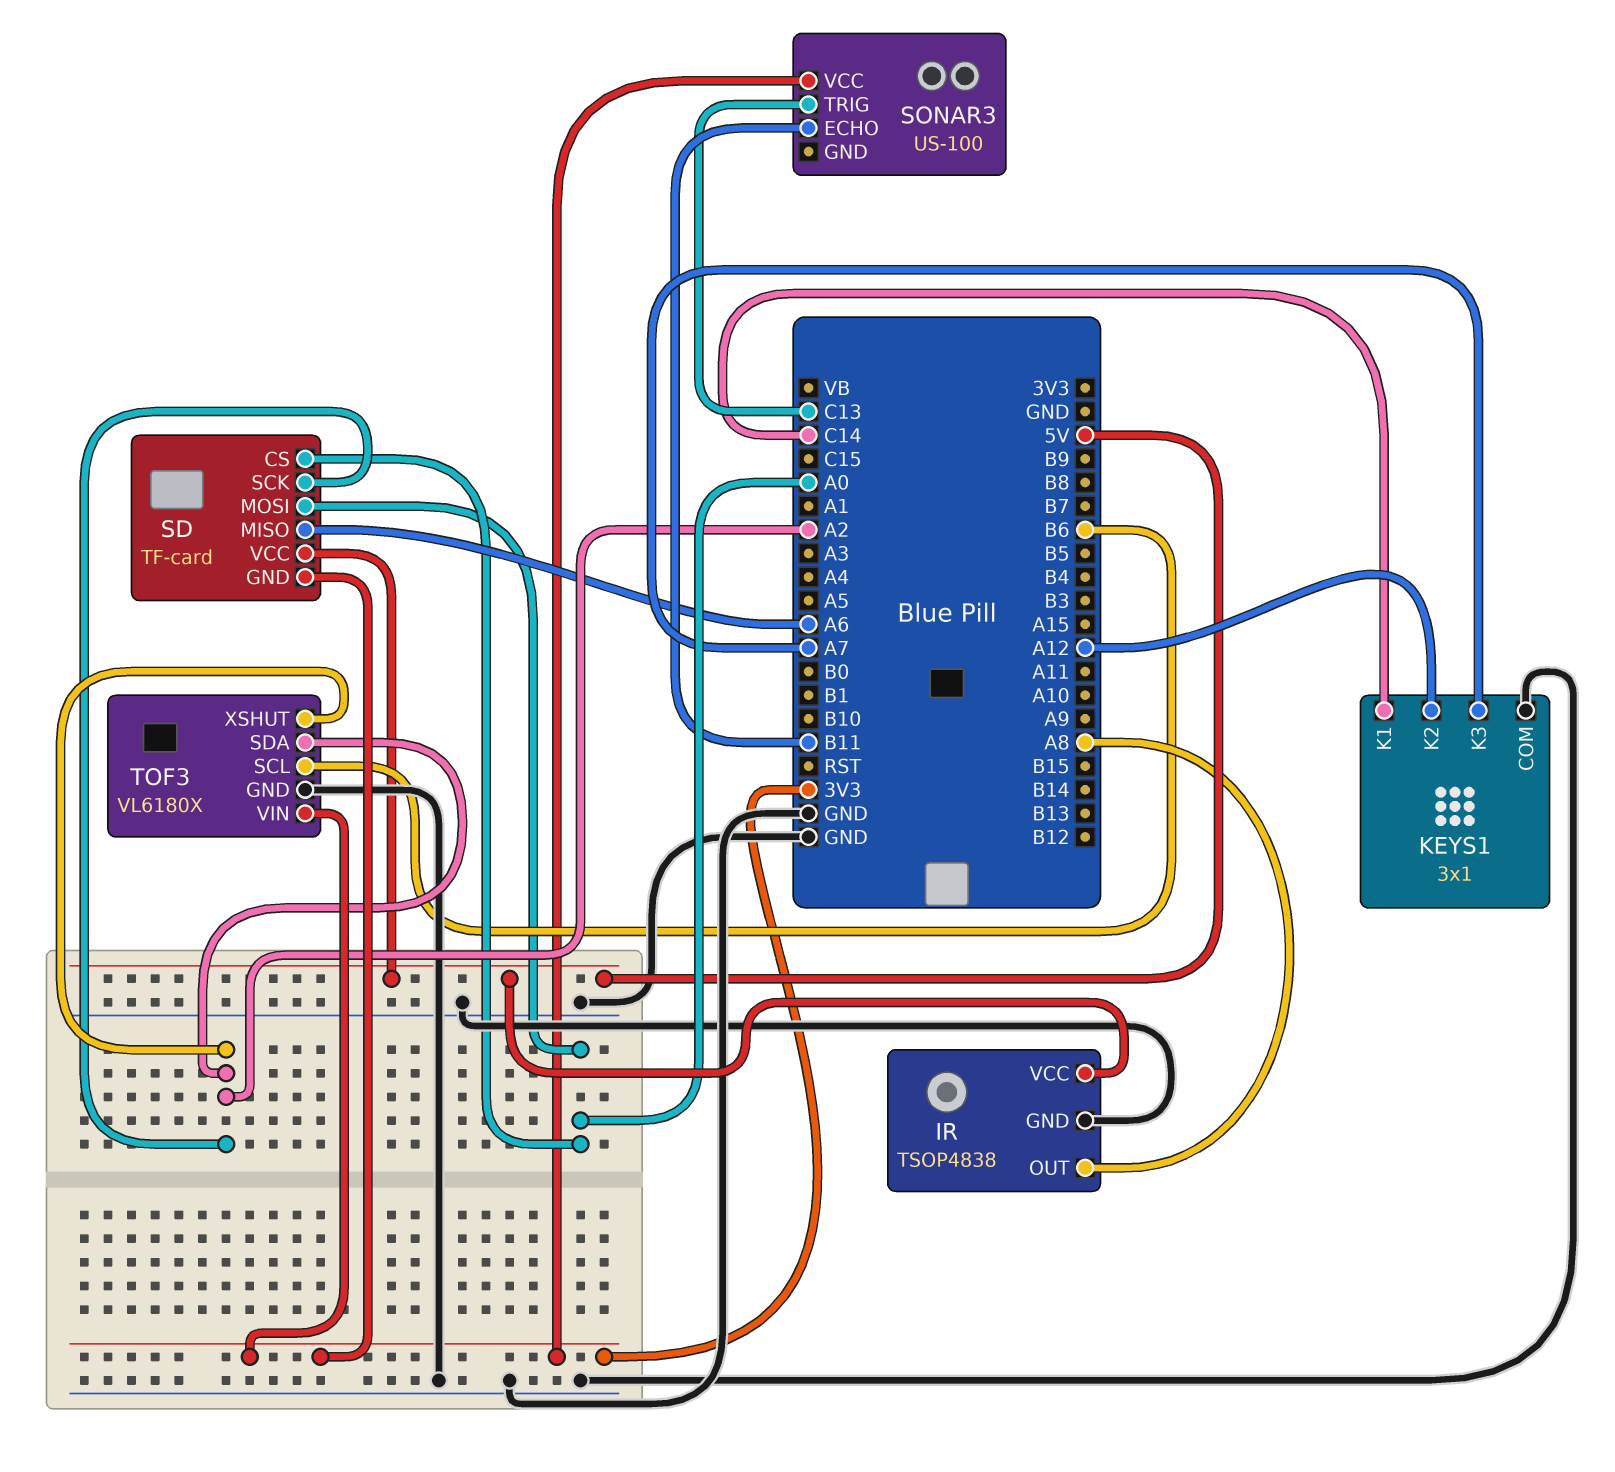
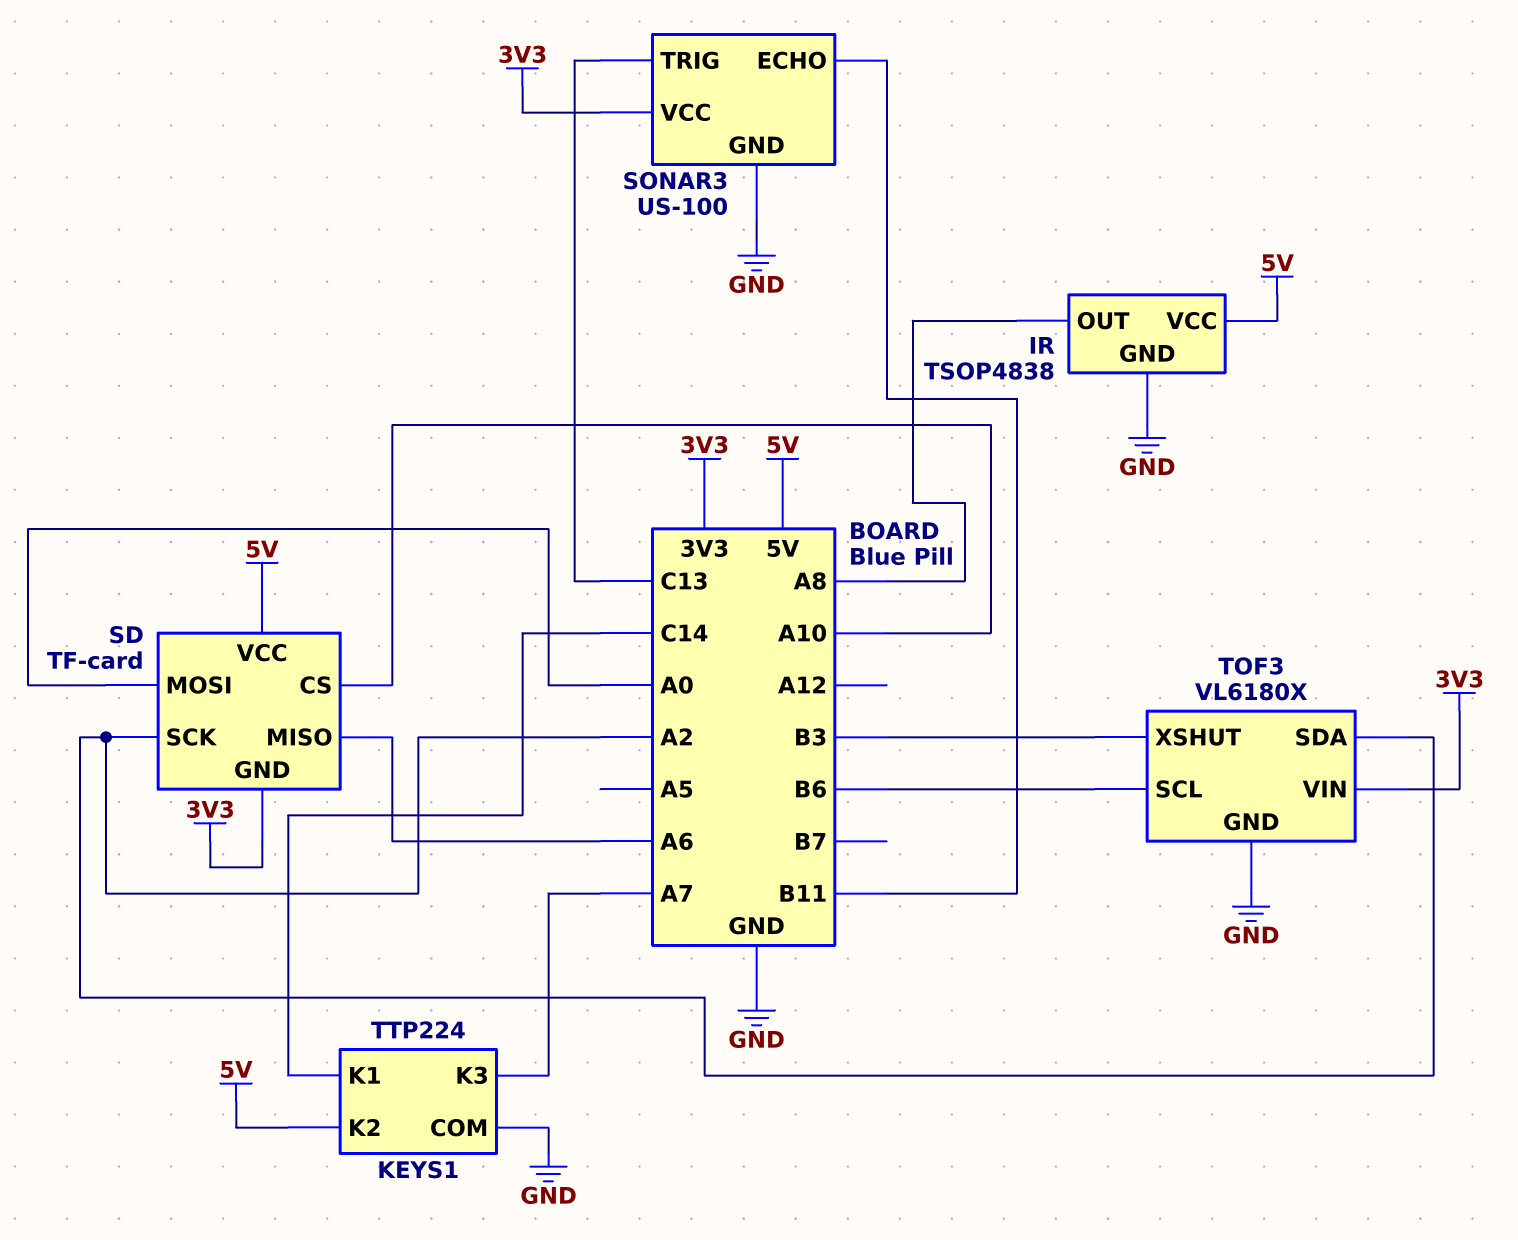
KEYS1: 3x1 -> TTP224
KEYS1 pin K2: A12 -> 5V
SD pin CS: A0 -> A10
SONAR3 pin GND: none -> GND
TOF3 pin XSHUT: A2 -> B3

